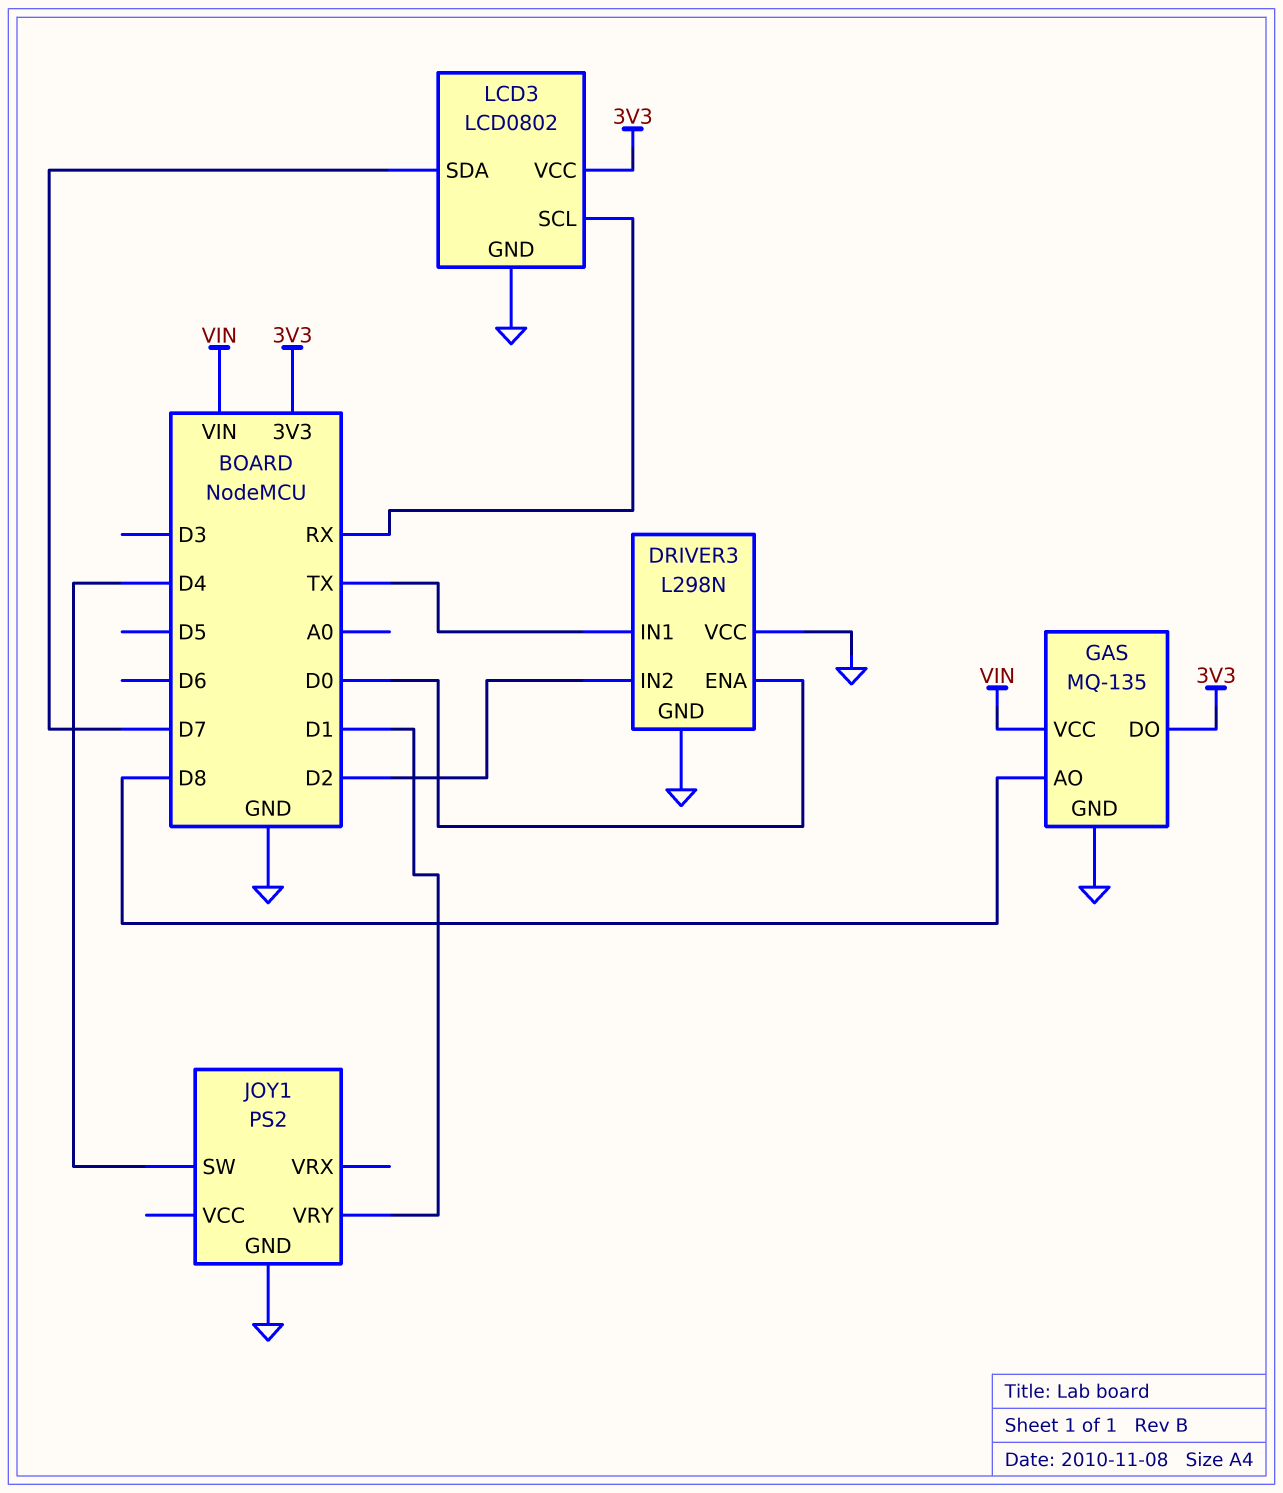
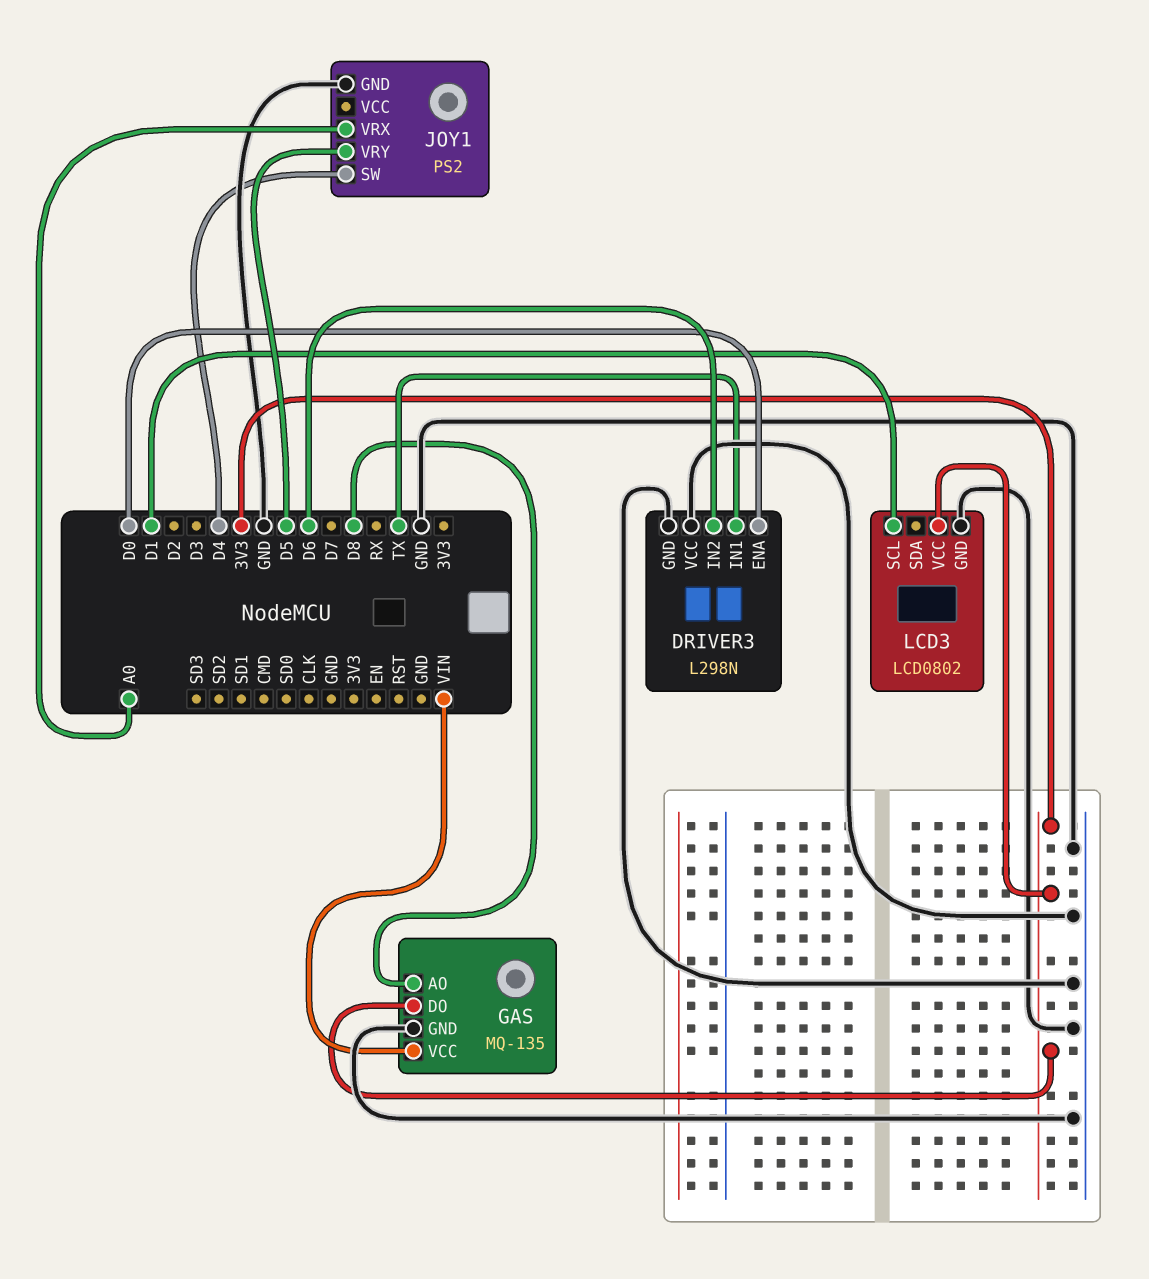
DRIVER3 pin IN2: D2 -> D6
JOY1 pin VRX: none -> A0
JOY1 pin VRY: D1 -> D5
LCD3 pin SCL: RX -> D1
LCD3 pin SDA: D7 -> none

